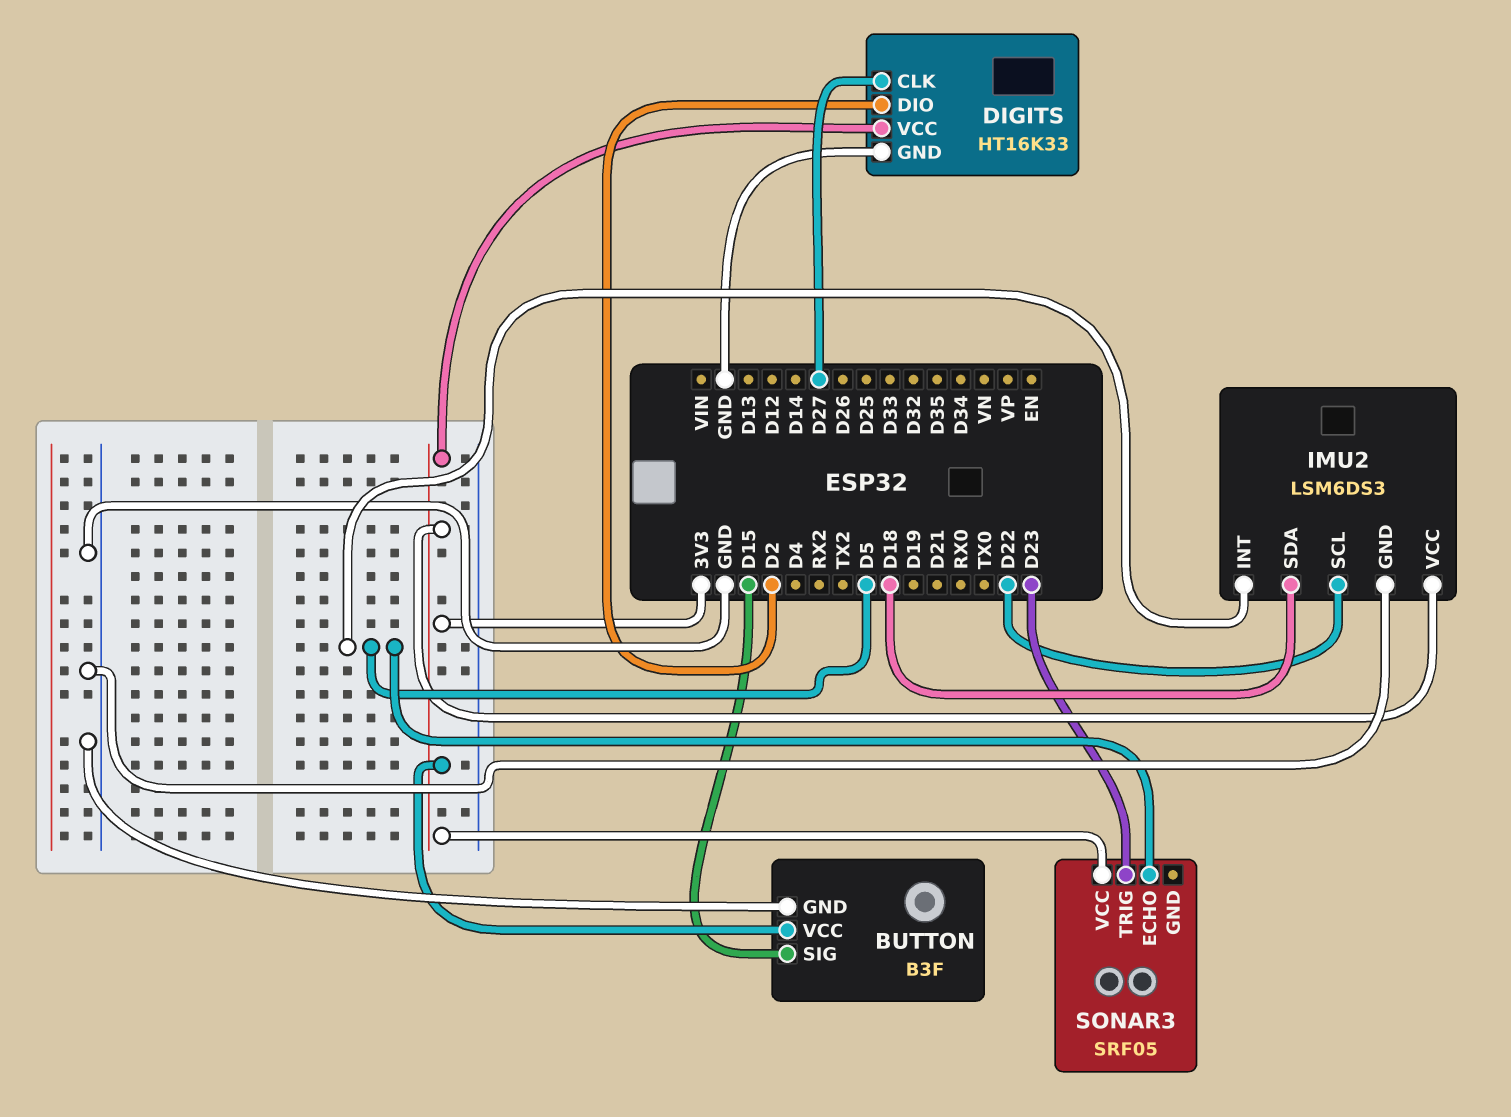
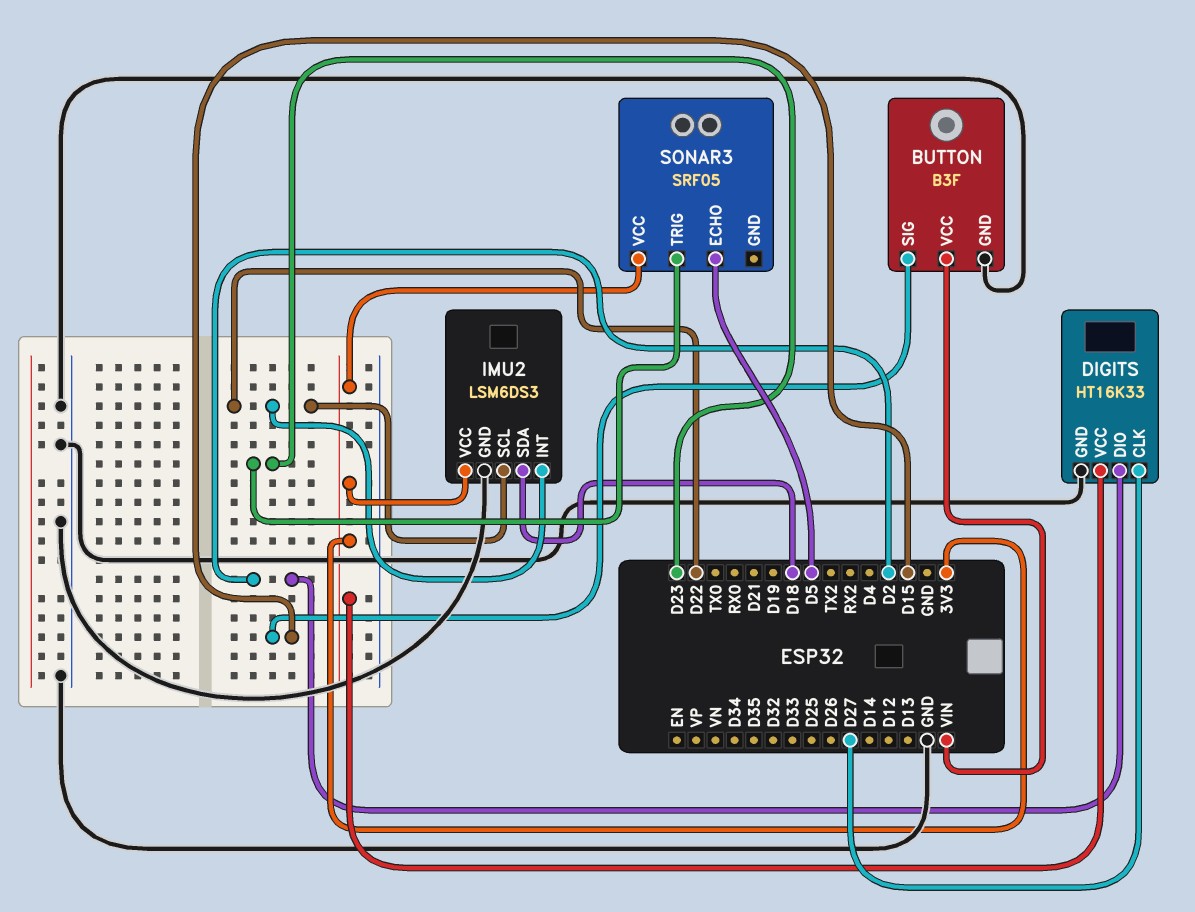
BUTTON pin VCC: 3V3 -> VIN
IMU2 pin INT: D5 -> D22

